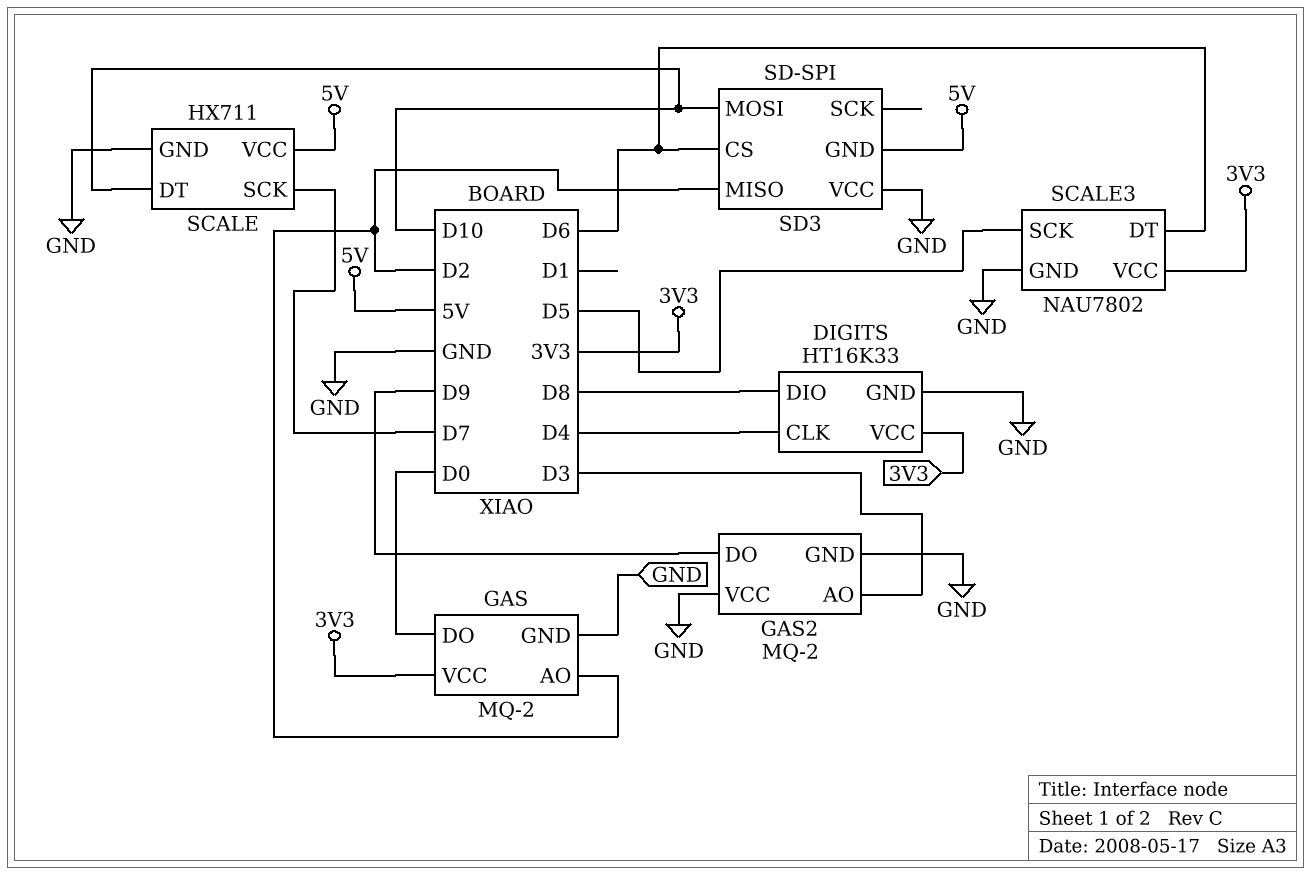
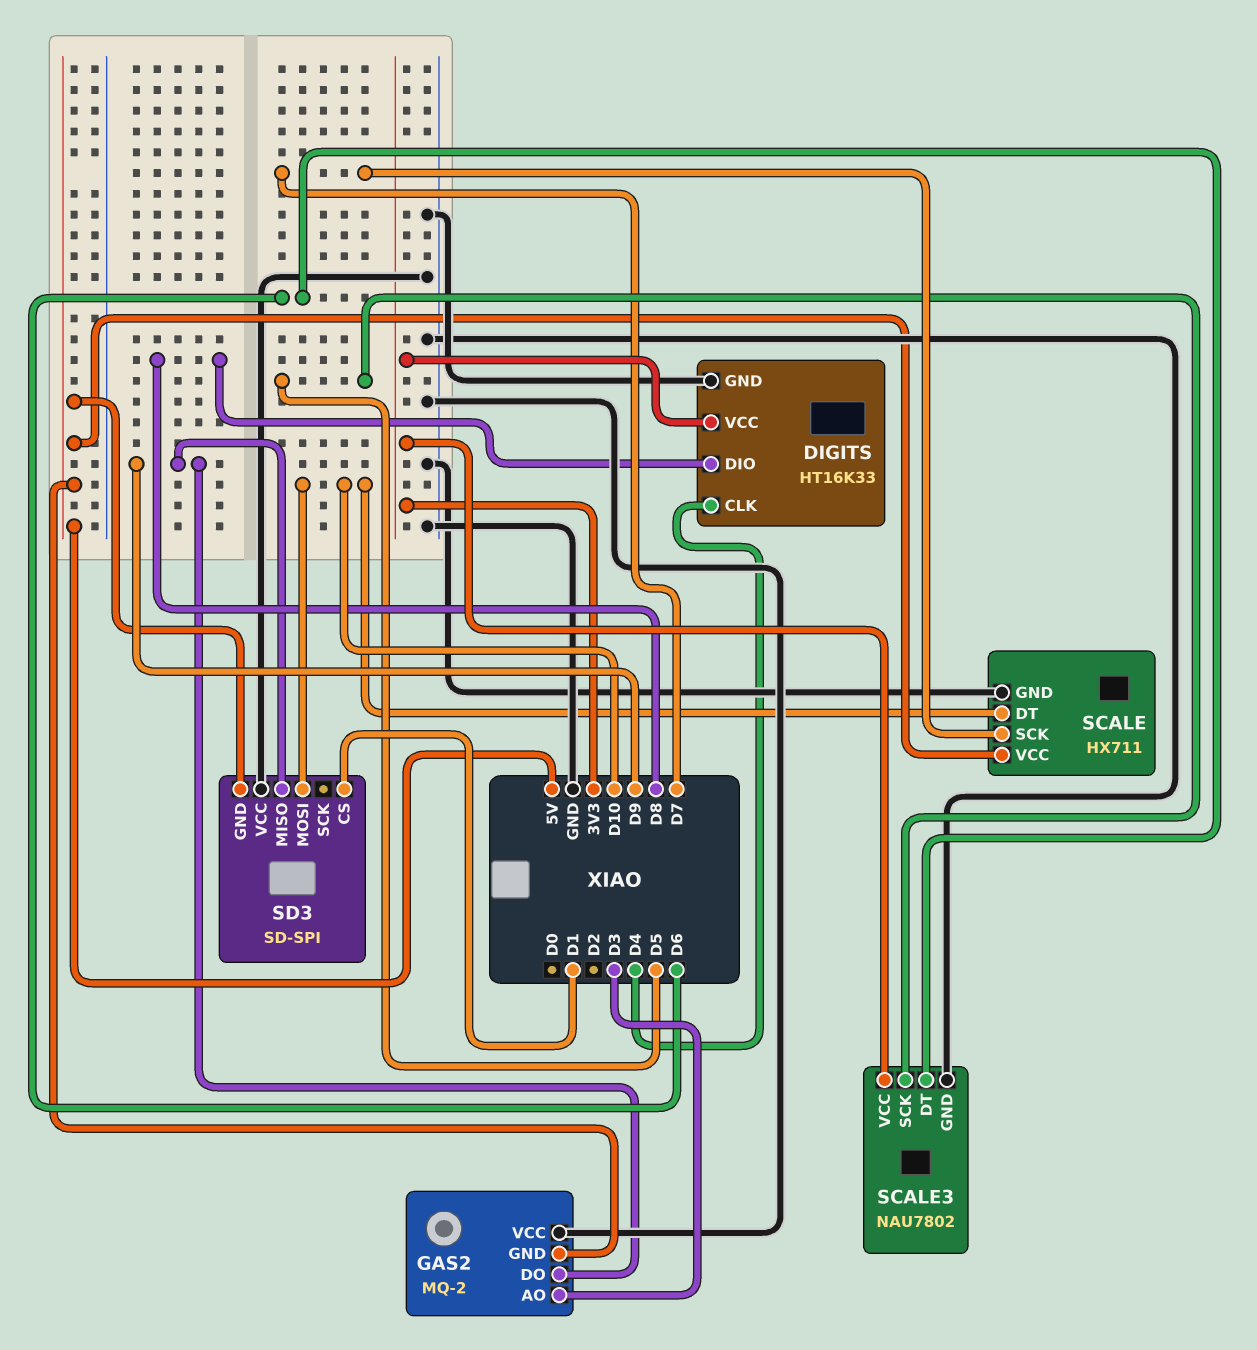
GAS: MQ-2 -> none
GAS pin AO: D2 -> none
GAS pin DO: D0 -> none
GAS pin GND: GND -> none
GAS pin VCC: 3V3 -> none
GAS2 pin GND: GND -> 5V
SD3 pin CS: D6 -> D1
SD3 pin MISO: D2 -> D9

